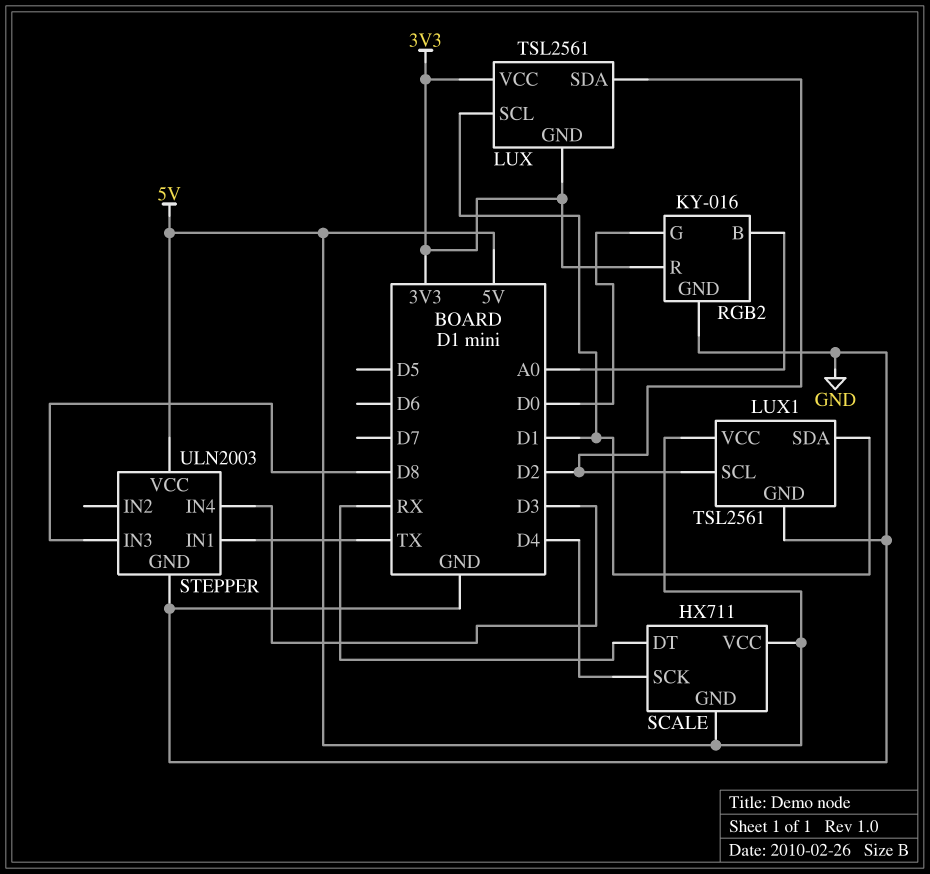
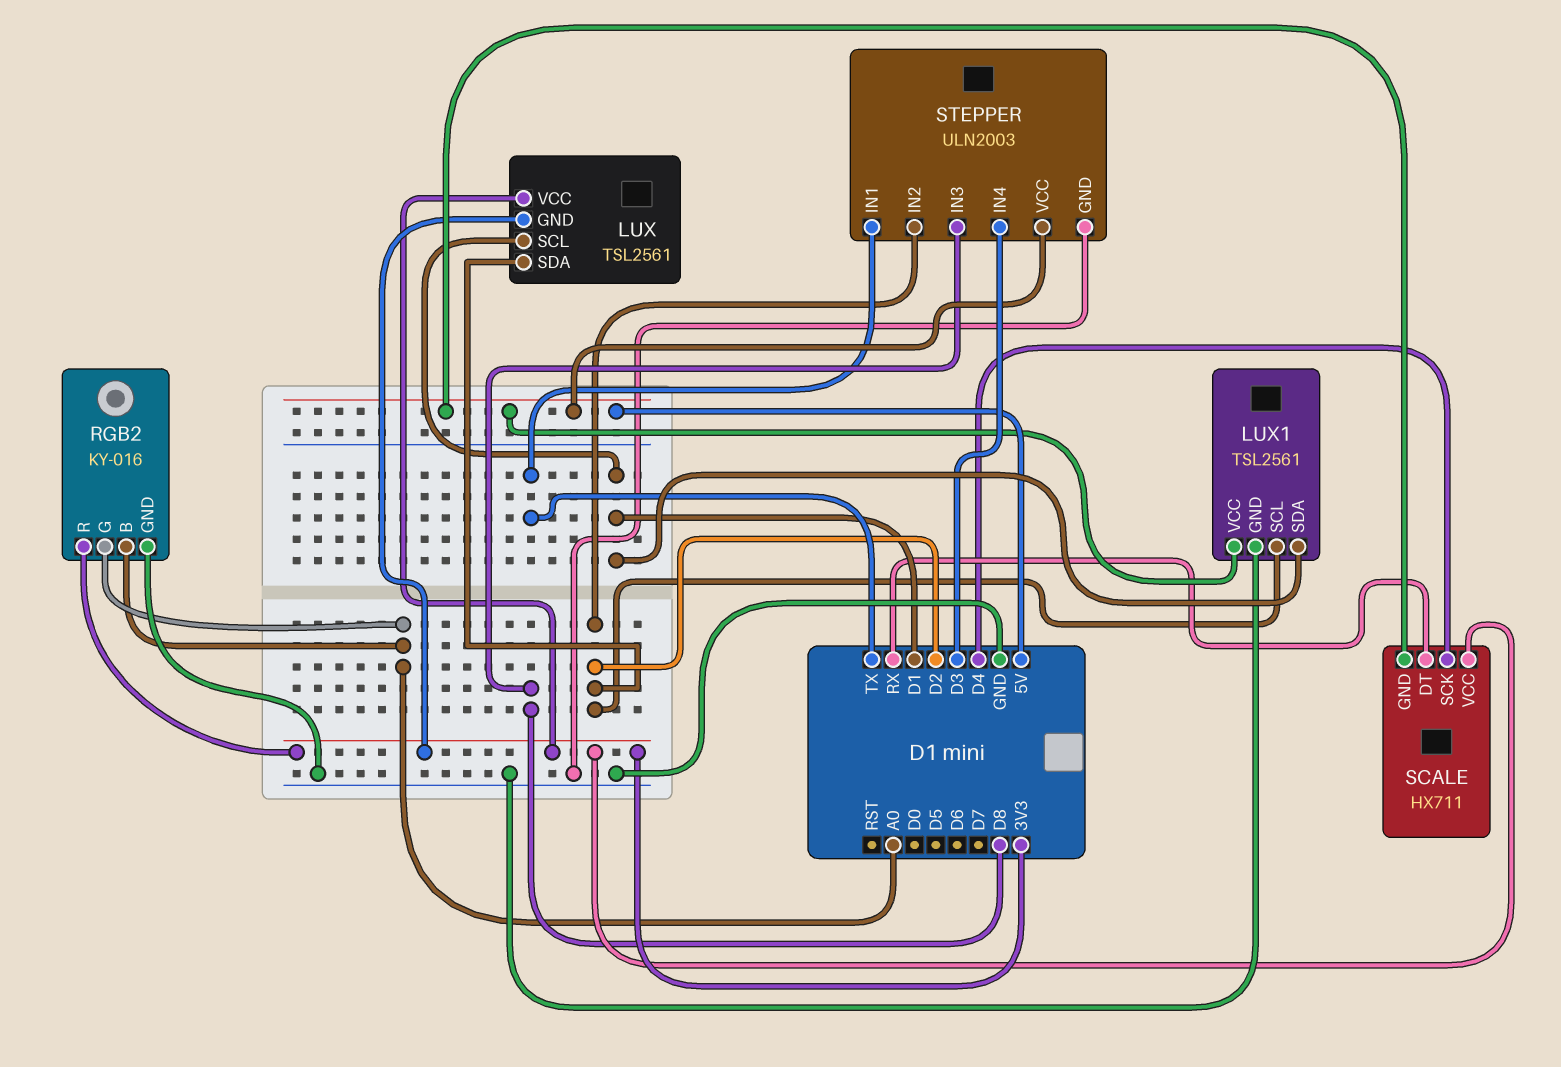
RGB2 pin G: D0 -> A0
SCALE pin VCC: 5V -> 3V3
STEPPER pin IN2: none -> D2

